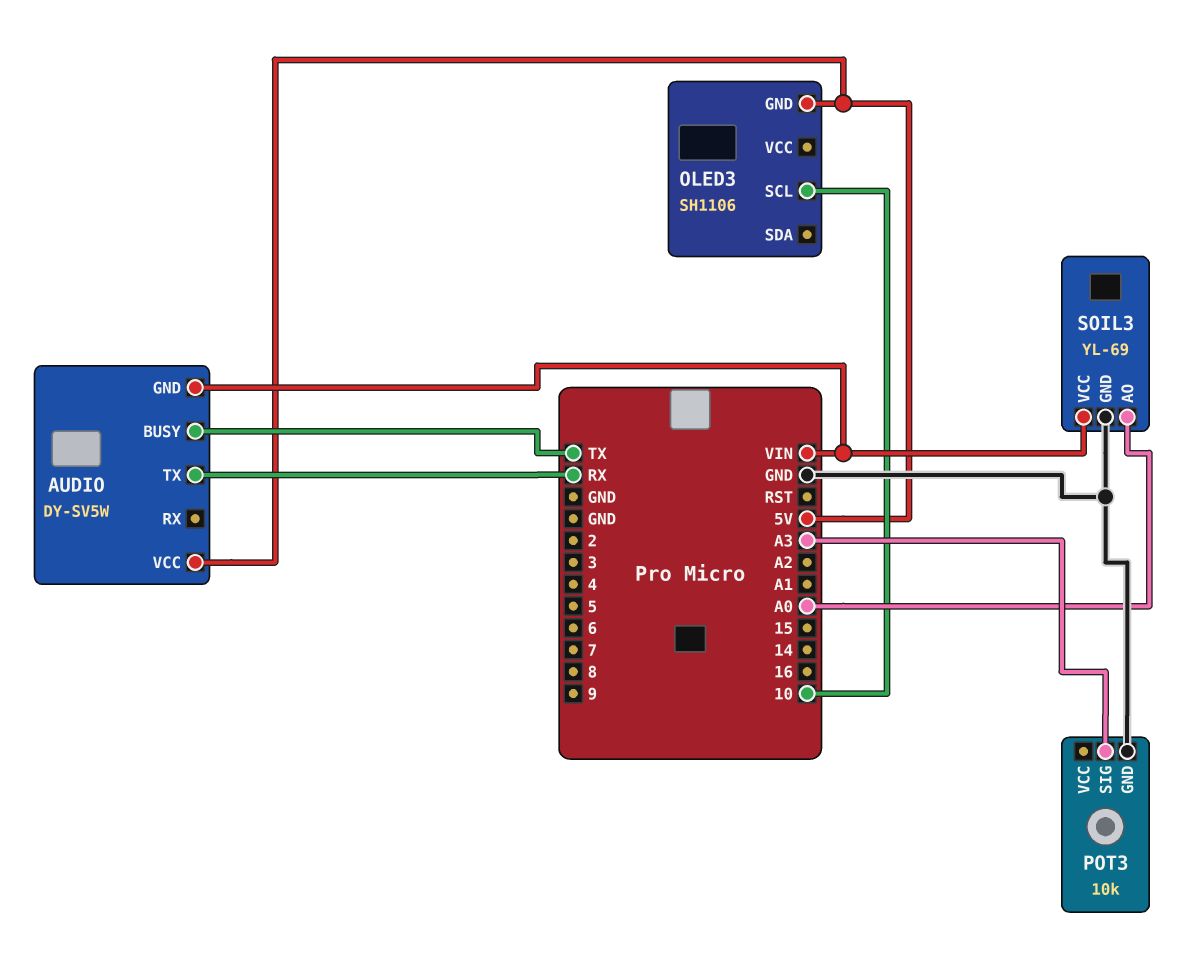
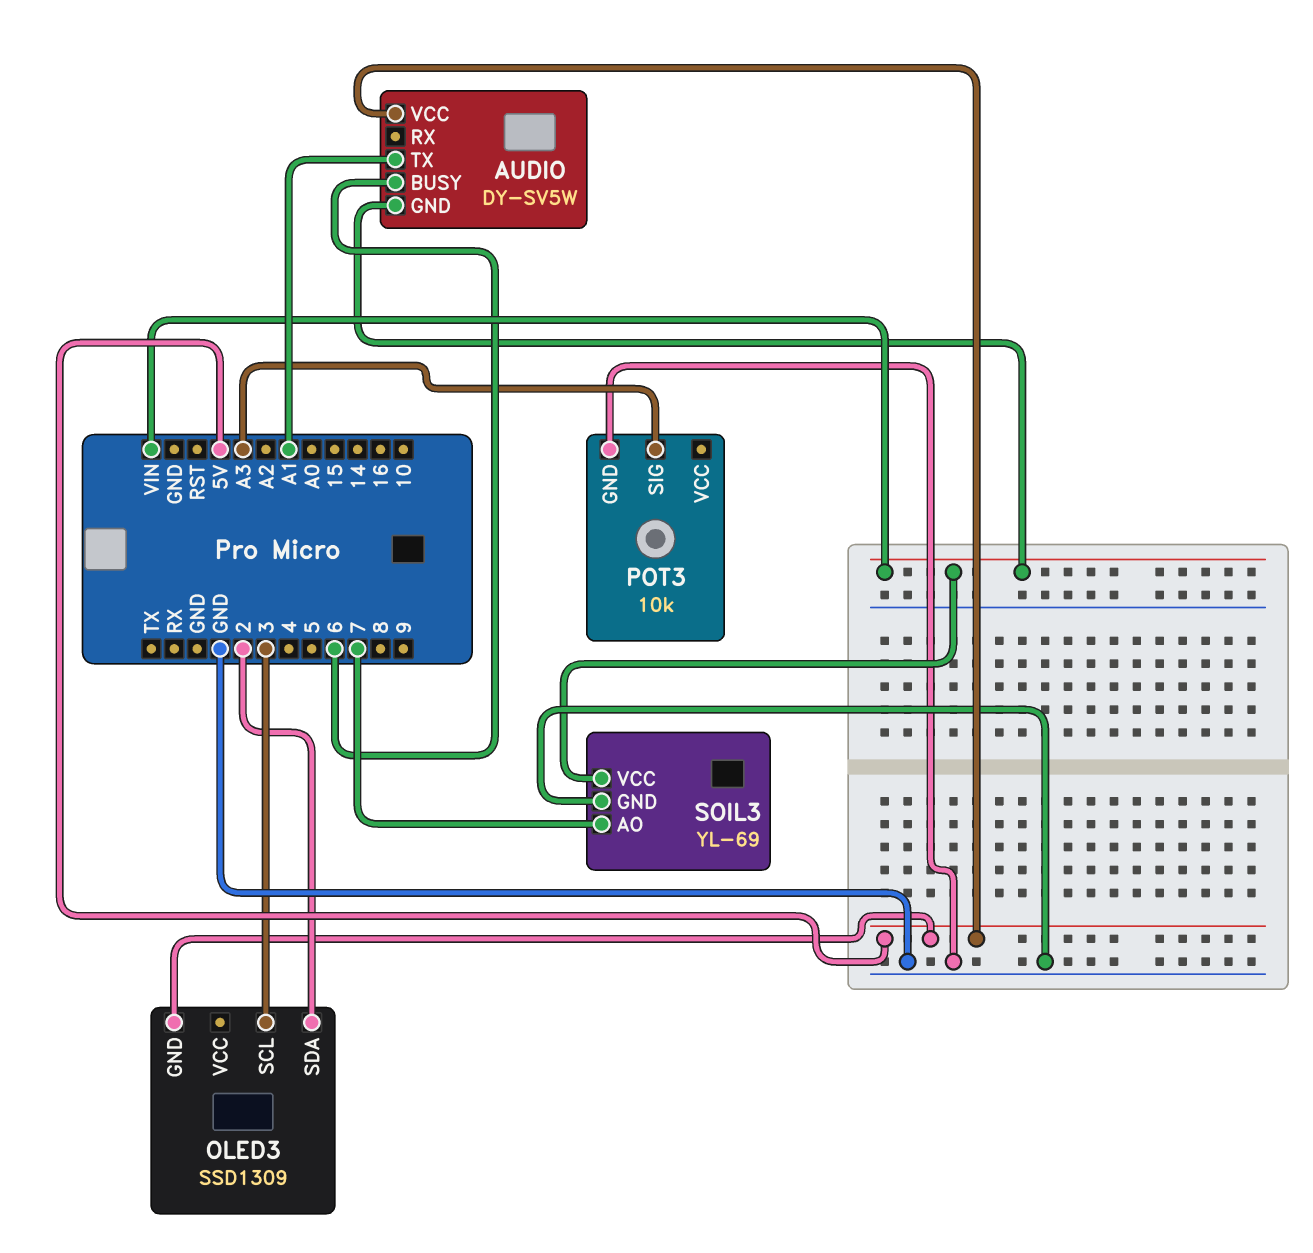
AUDIO pin BUSY: TX -> 6
AUDIO pin TX: RX -> A1
OLED3: SH1106 -> SSD1309
OLED3 pin SCL: 10 -> 3
OLED3 pin SDA: none -> 2
SOIL3 pin AO: A0 -> 7

